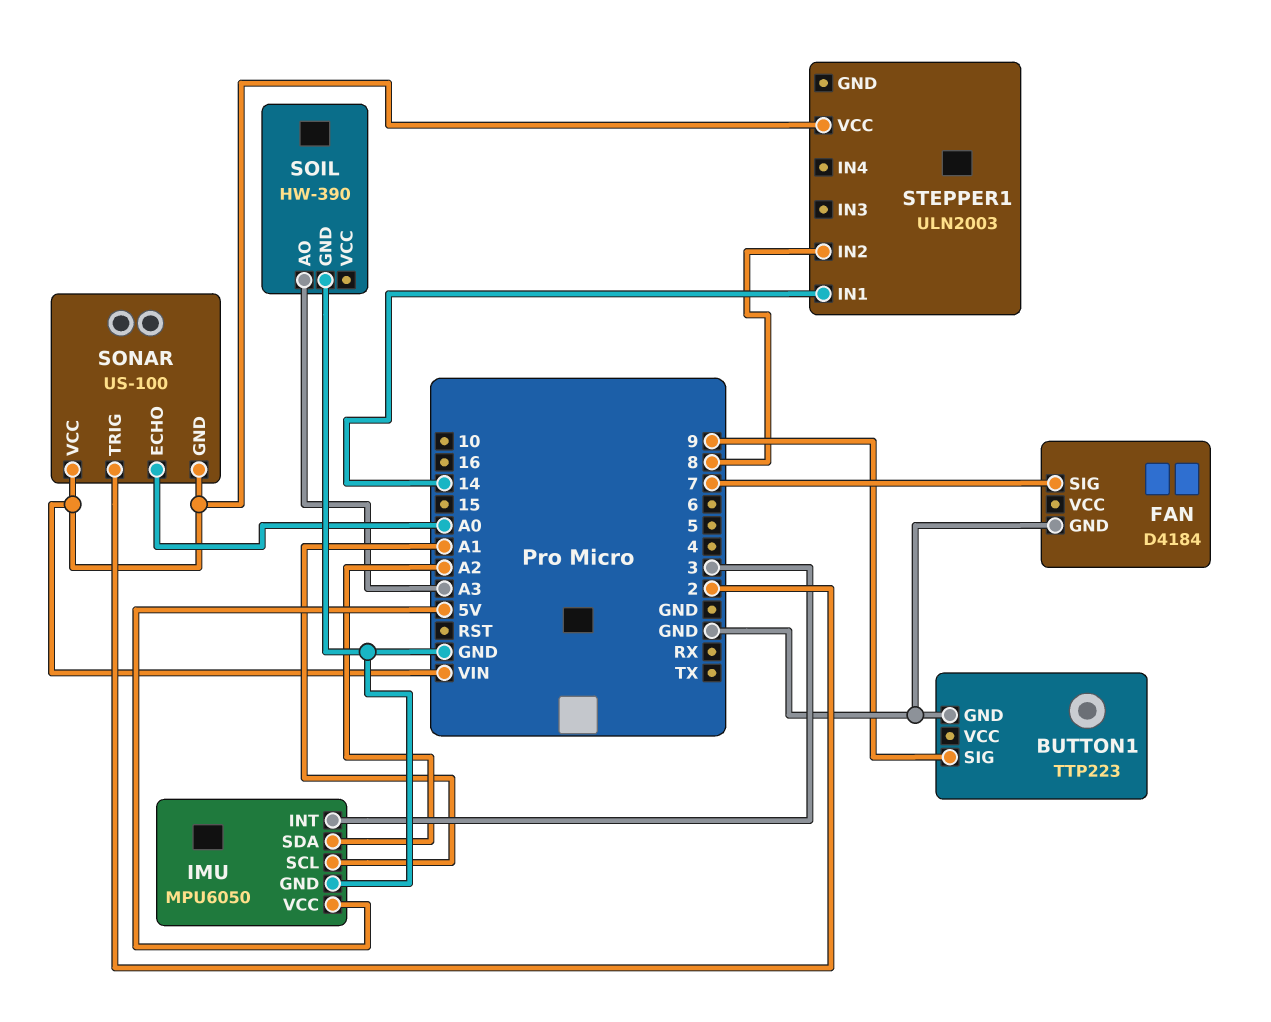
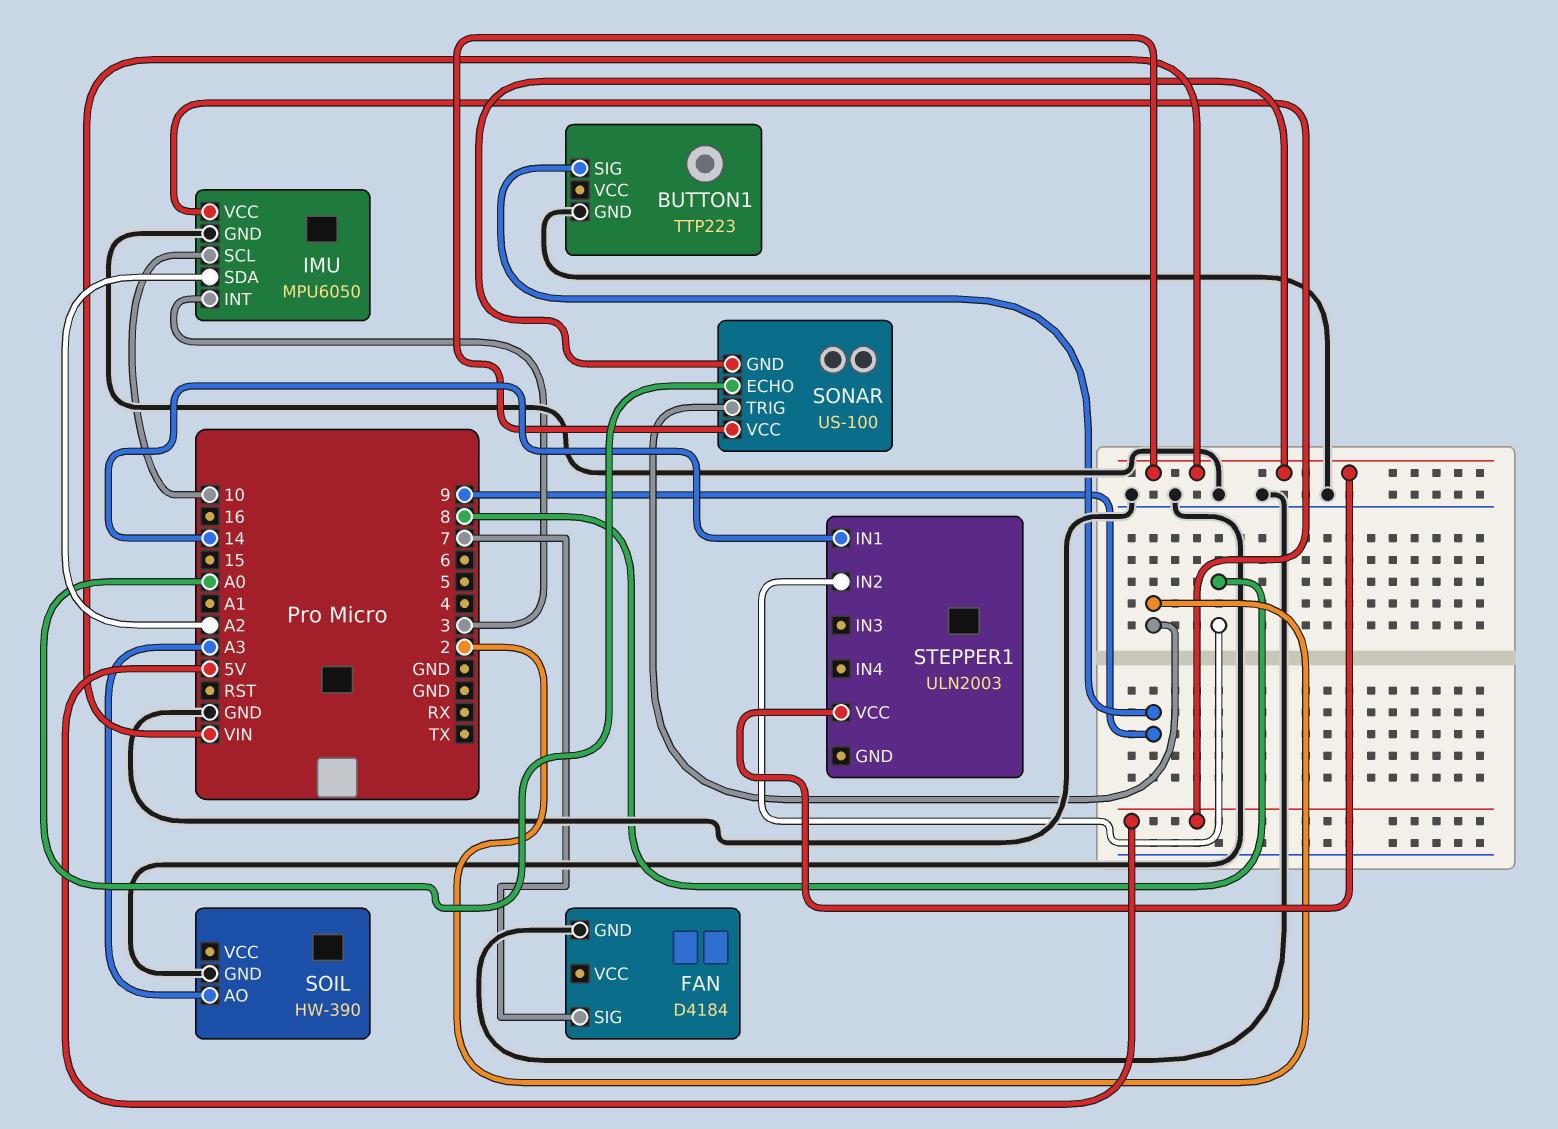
IMU pin SCL: A1 -> 10

